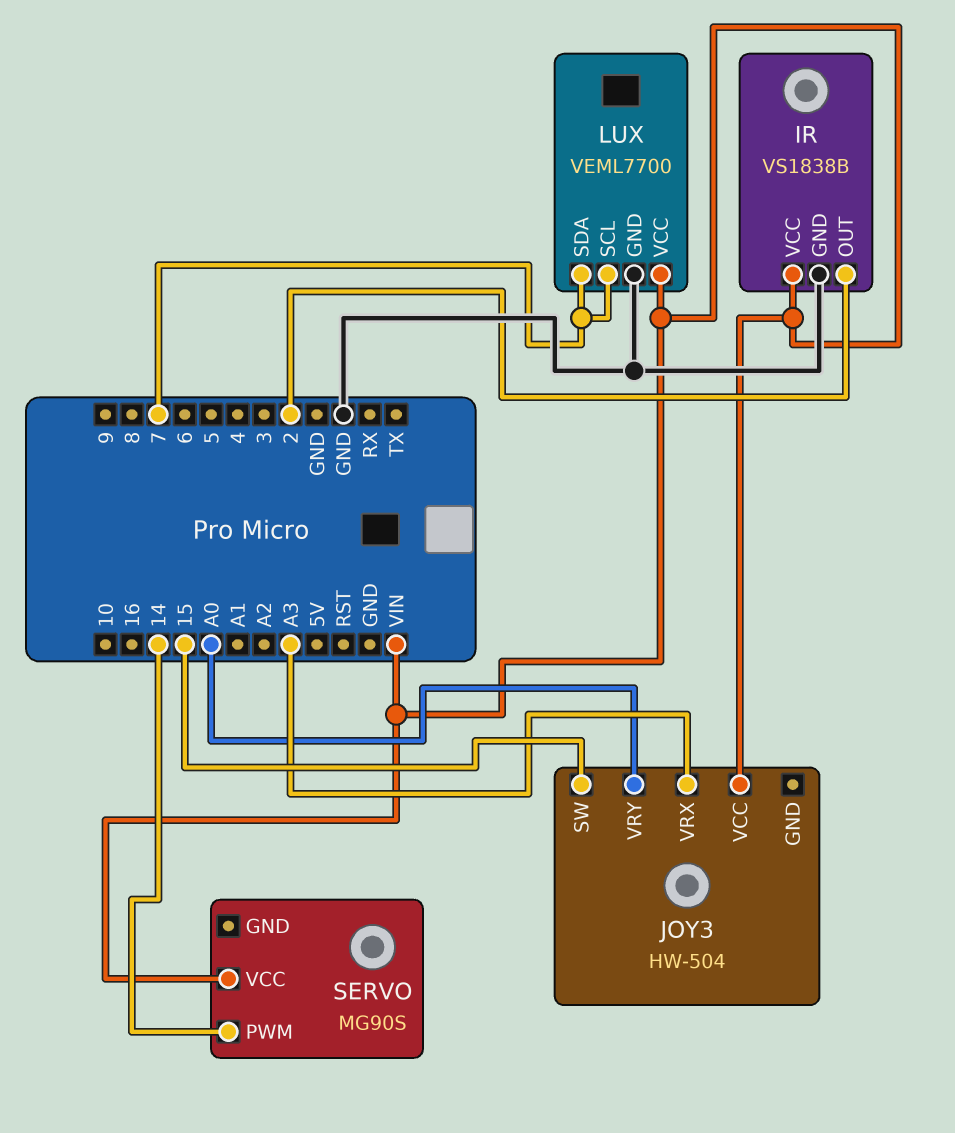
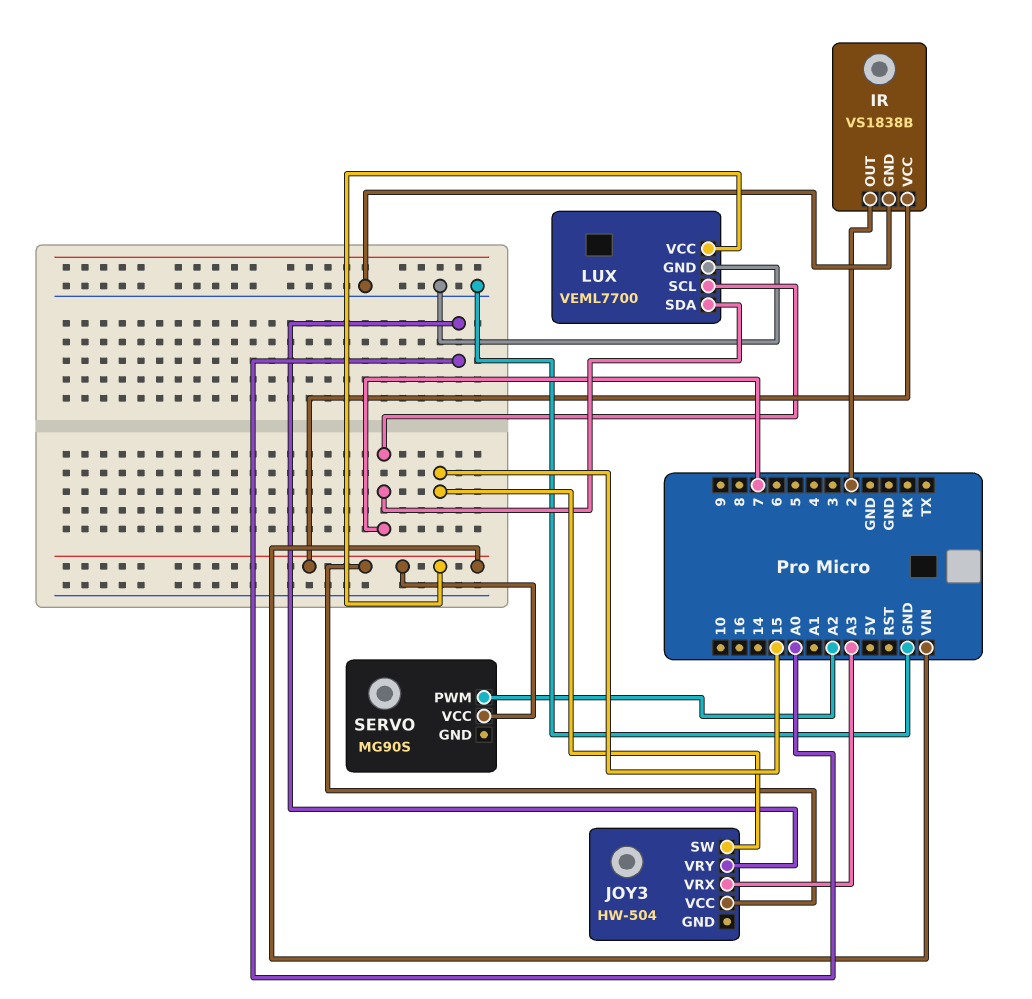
SERVO pin PWM: 14 -> A2

